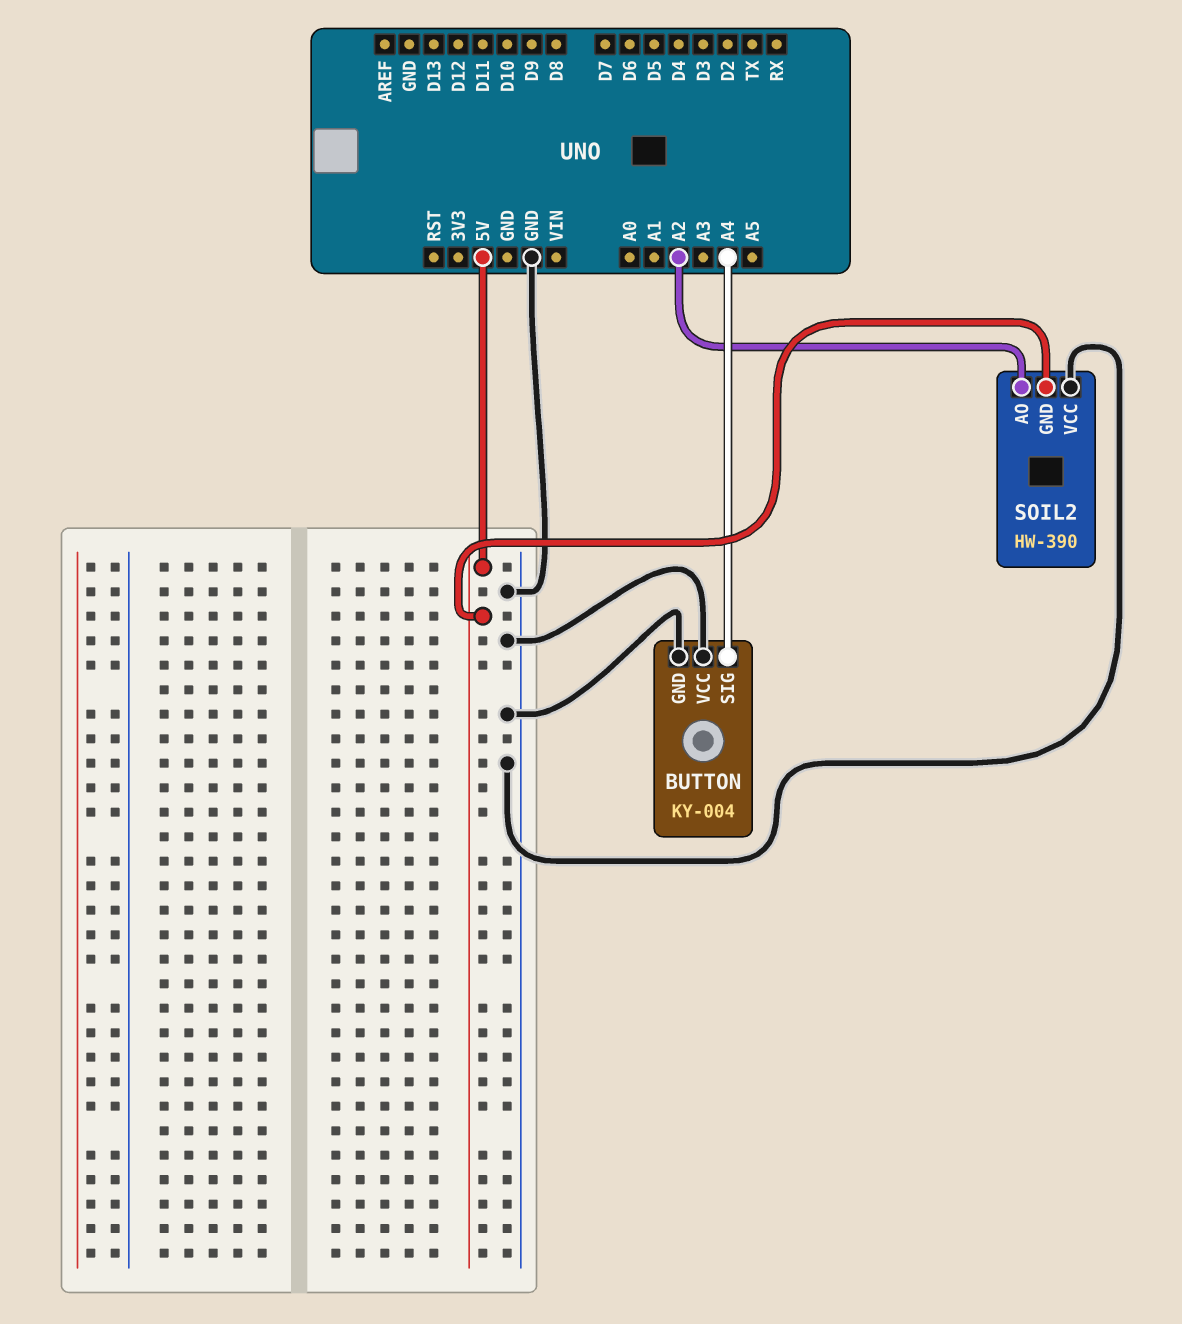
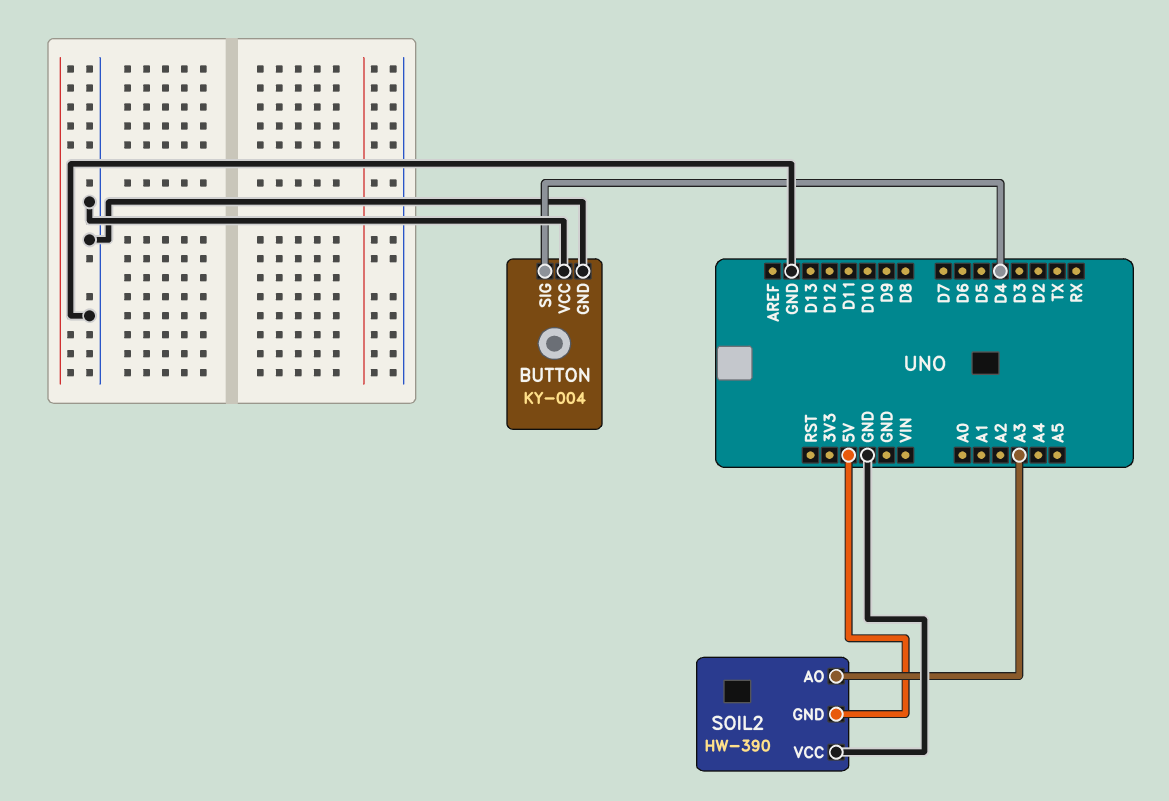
BUTTON pin SIG: A4 -> D4
SOIL2 pin AO: A2 -> A3

